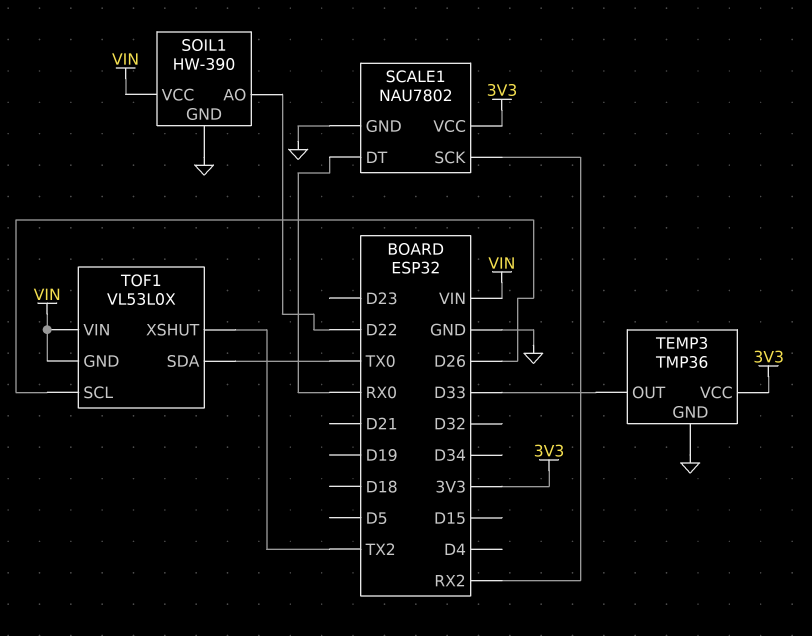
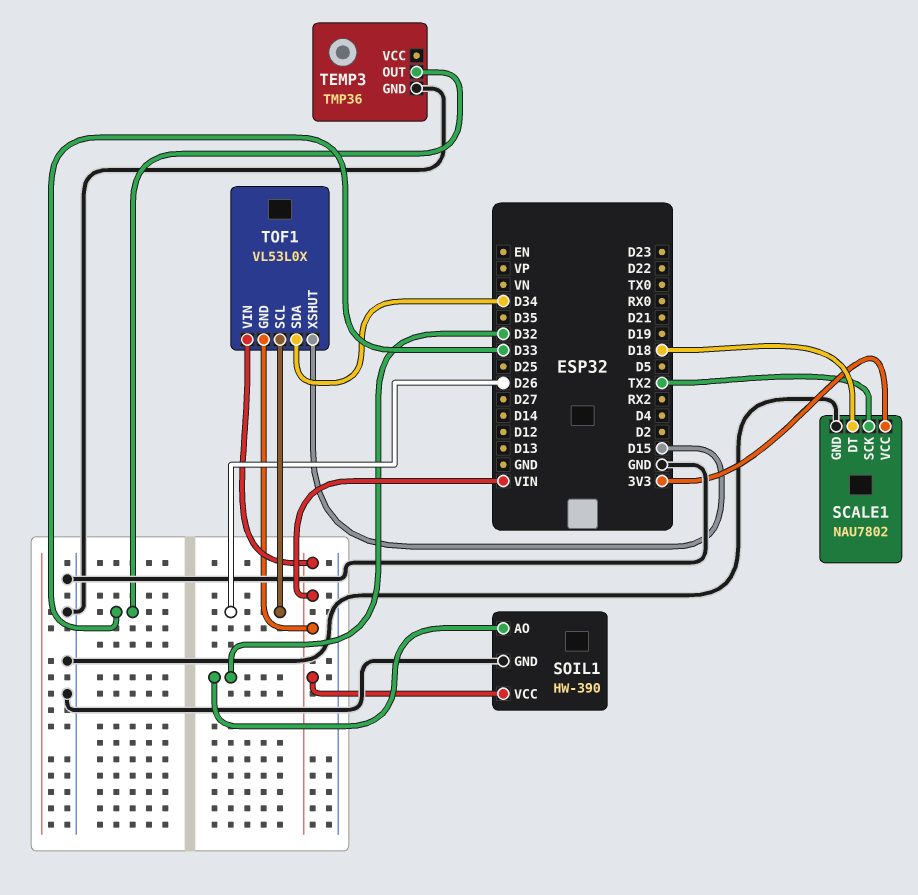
SCALE1 pin DT: RX0 -> D18
SCALE1 pin SCK: RX2 -> TX2
SOIL1 pin AO: D22 -> D32
TEMP3 pin VCC: 3V3 -> none
TOF1 pin SDA: TX0 -> D34
TOF1 pin XSHUT: TX2 -> D15

